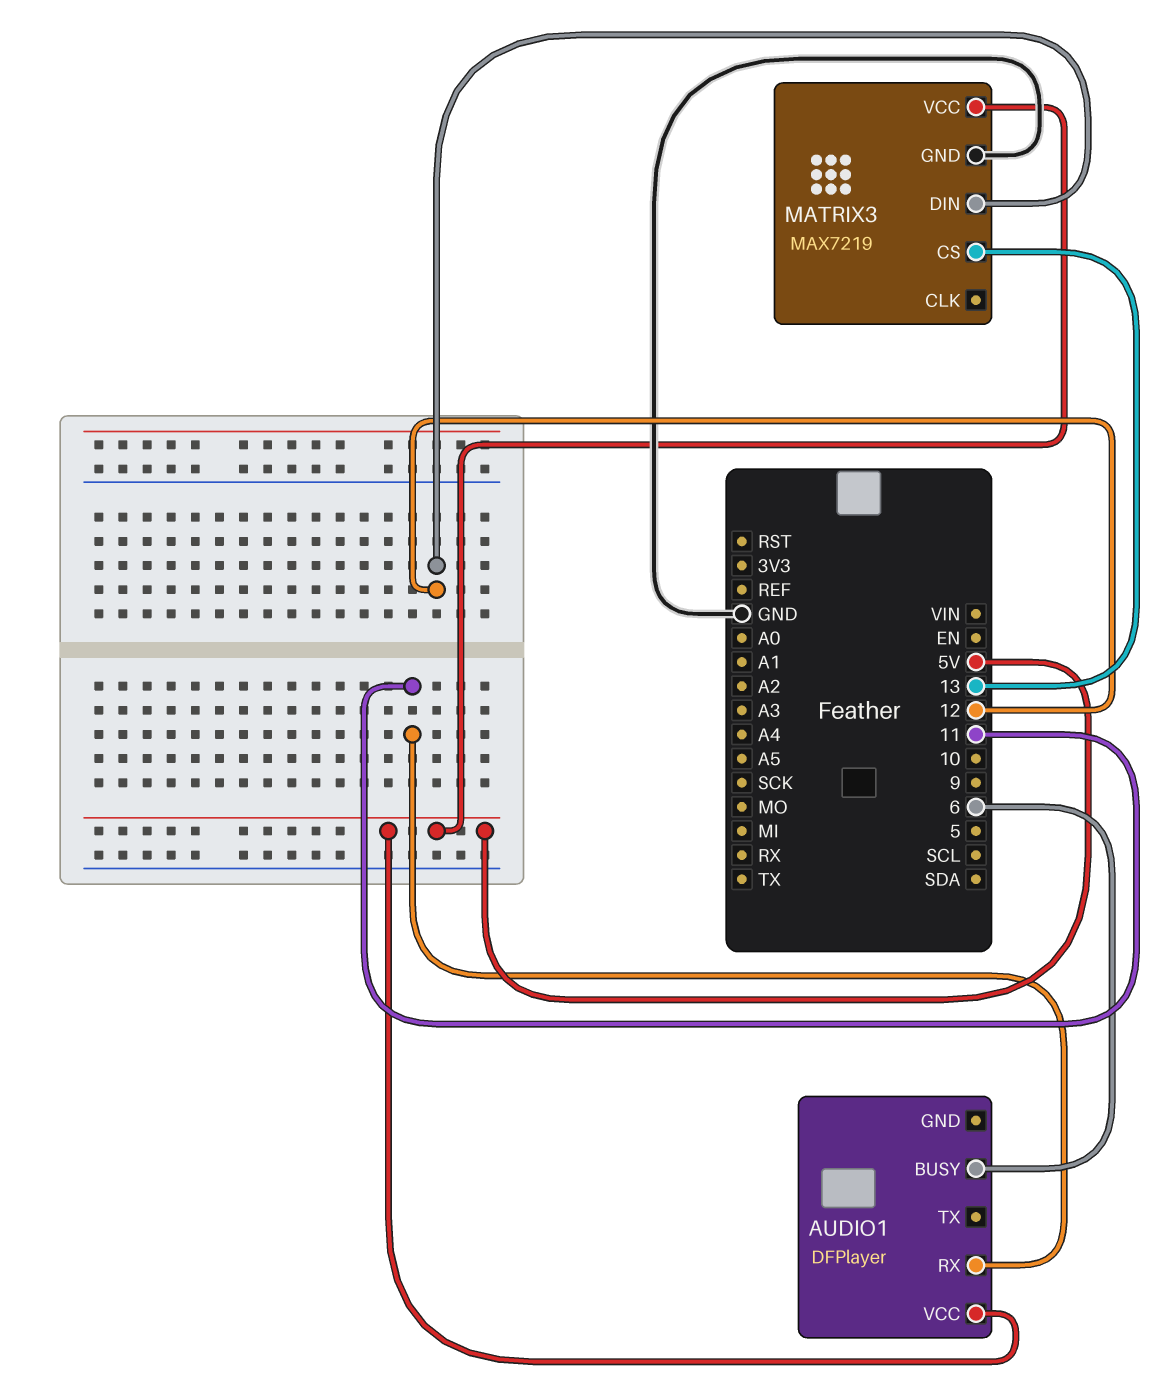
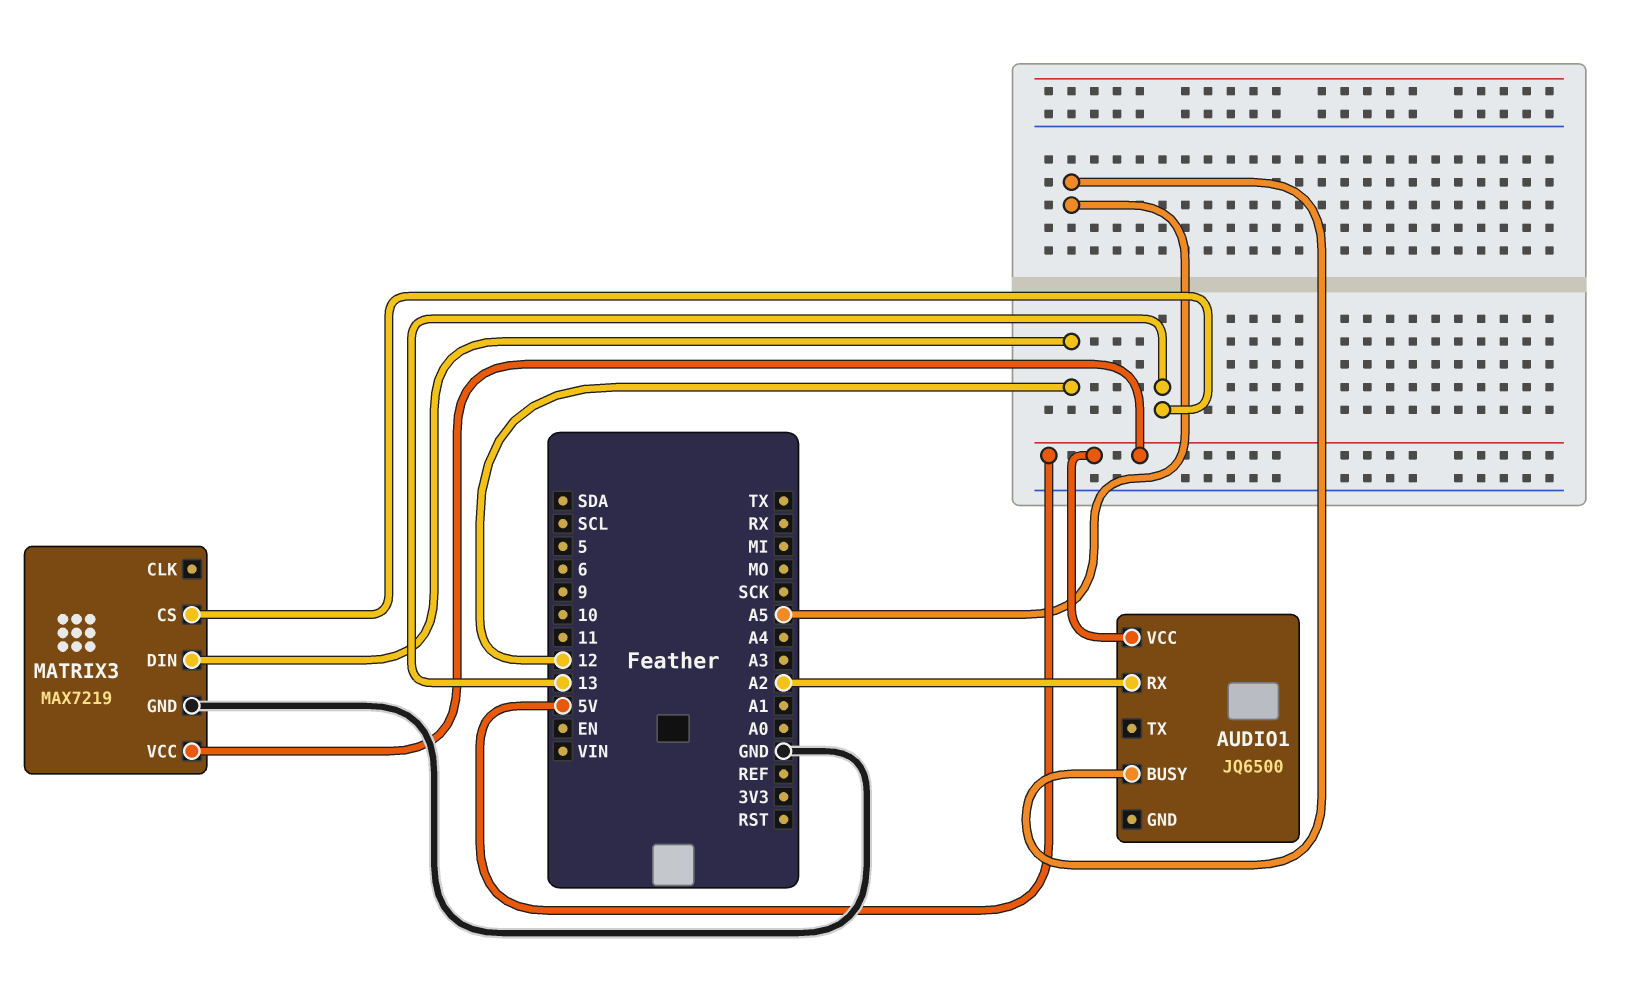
AUDIO1: DFPlayer -> JQ6500
AUDIO1 pin BUSY: 6 -> A5
AUDIO1 pin RX: 11 -> A2

